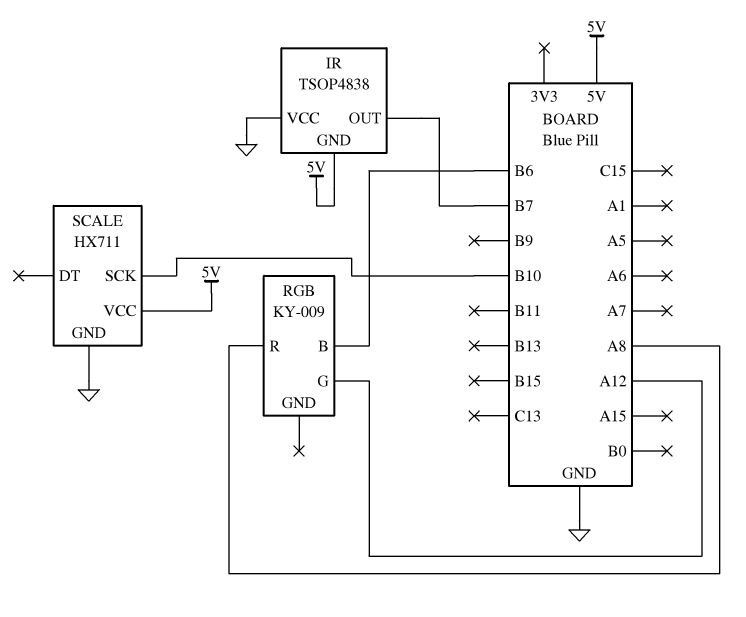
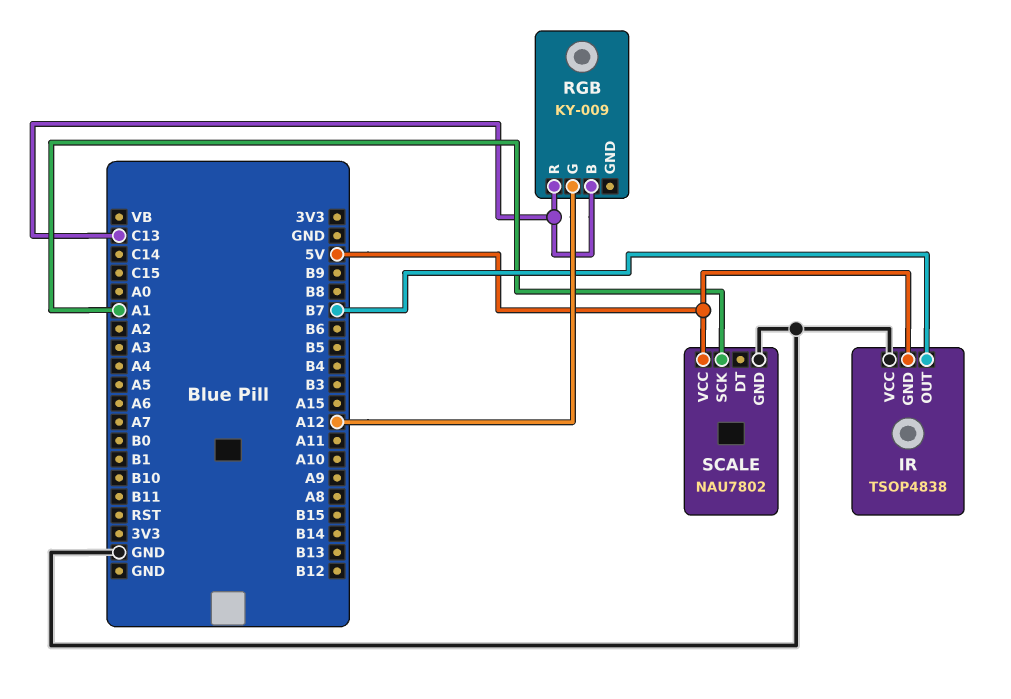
RGB pin B: B6 -> C13
RGB pin R: A8 -> C13
SCALE: HX711 -> NAU7802
SCALE pin SCK: B10 -> A1

